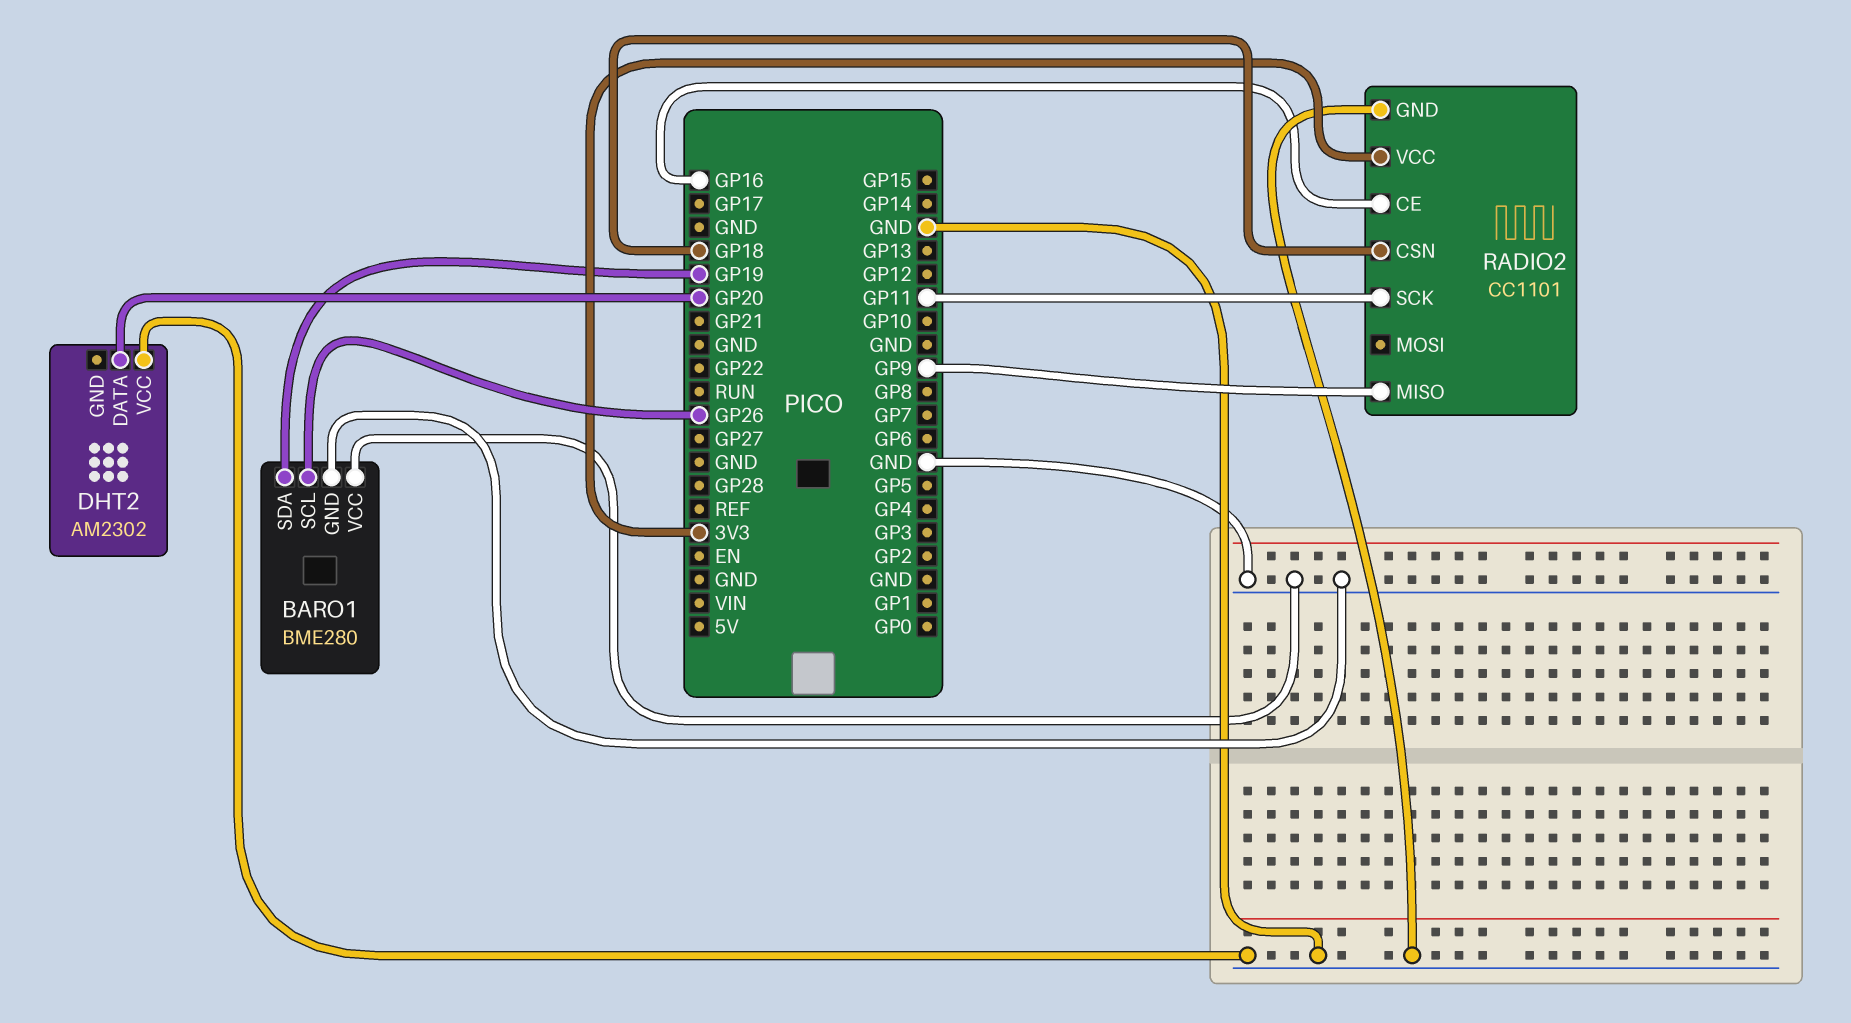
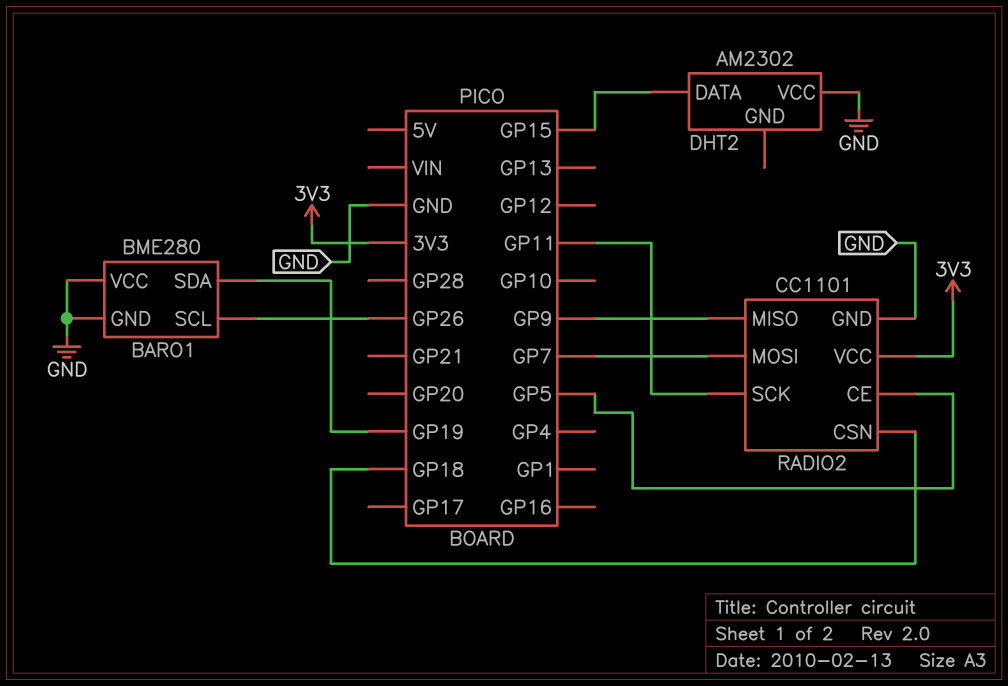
DHT2 pin DATA: GP20 -> GP15
RADIO2 pin CE: GP16 -> GP5
RADIO2 pin MOSI: none -> GP7

